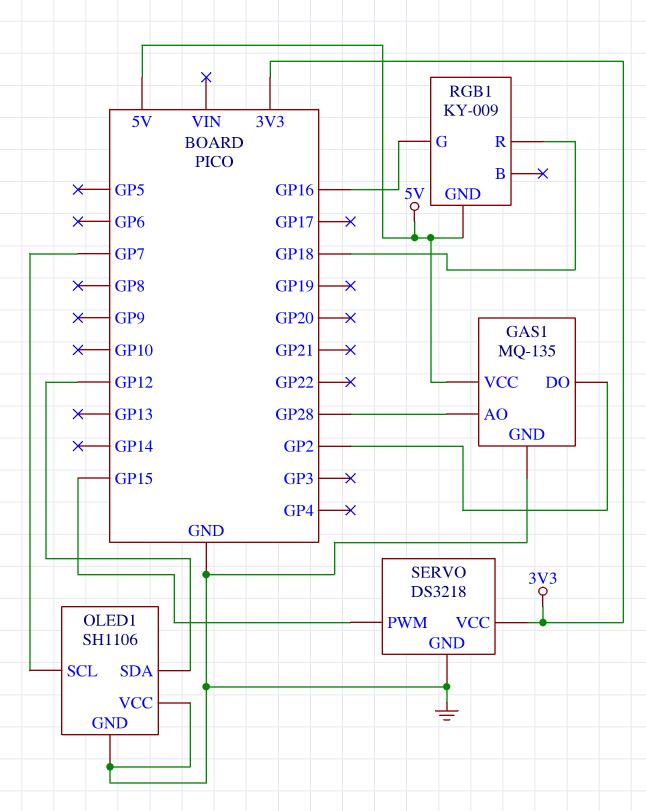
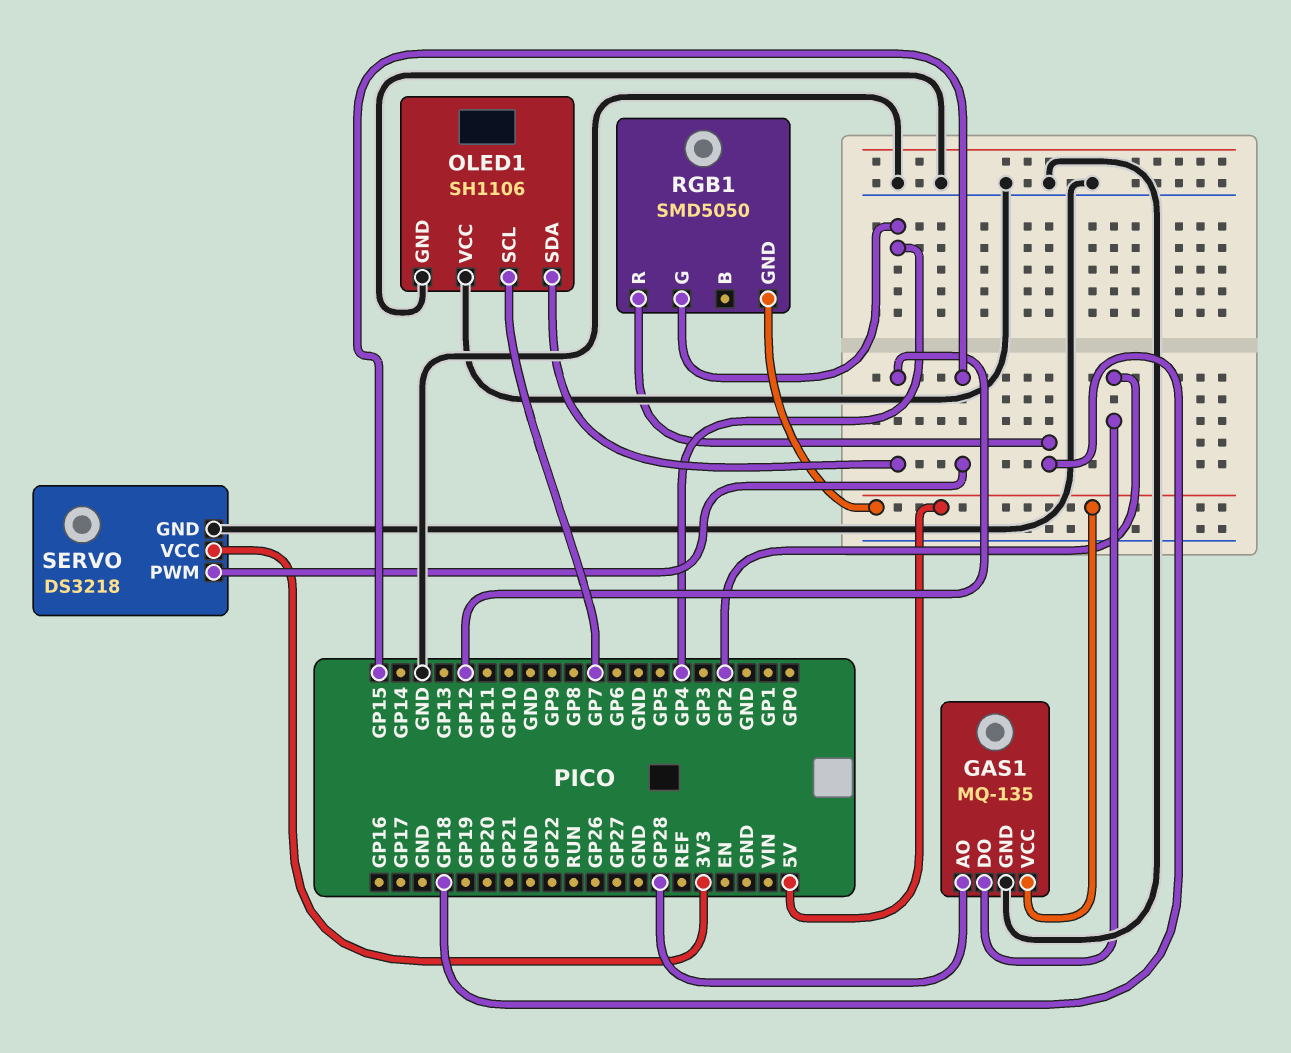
RGB1: KY-009 -> SMD5050
RGB1 pin G: GP16 -> GP4

